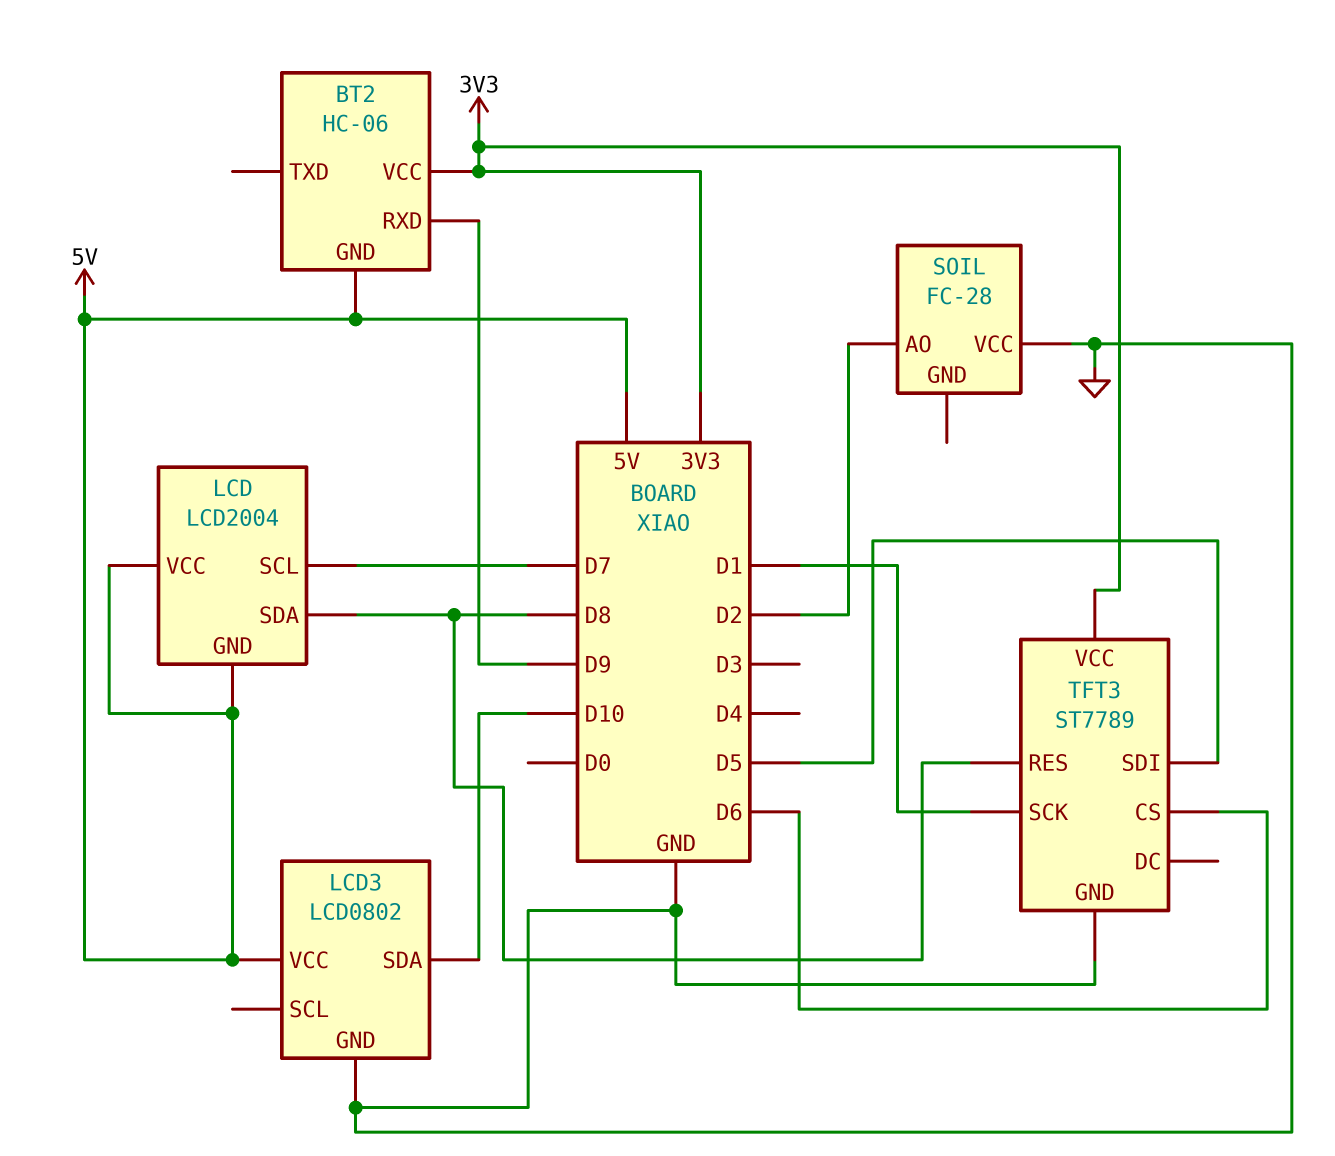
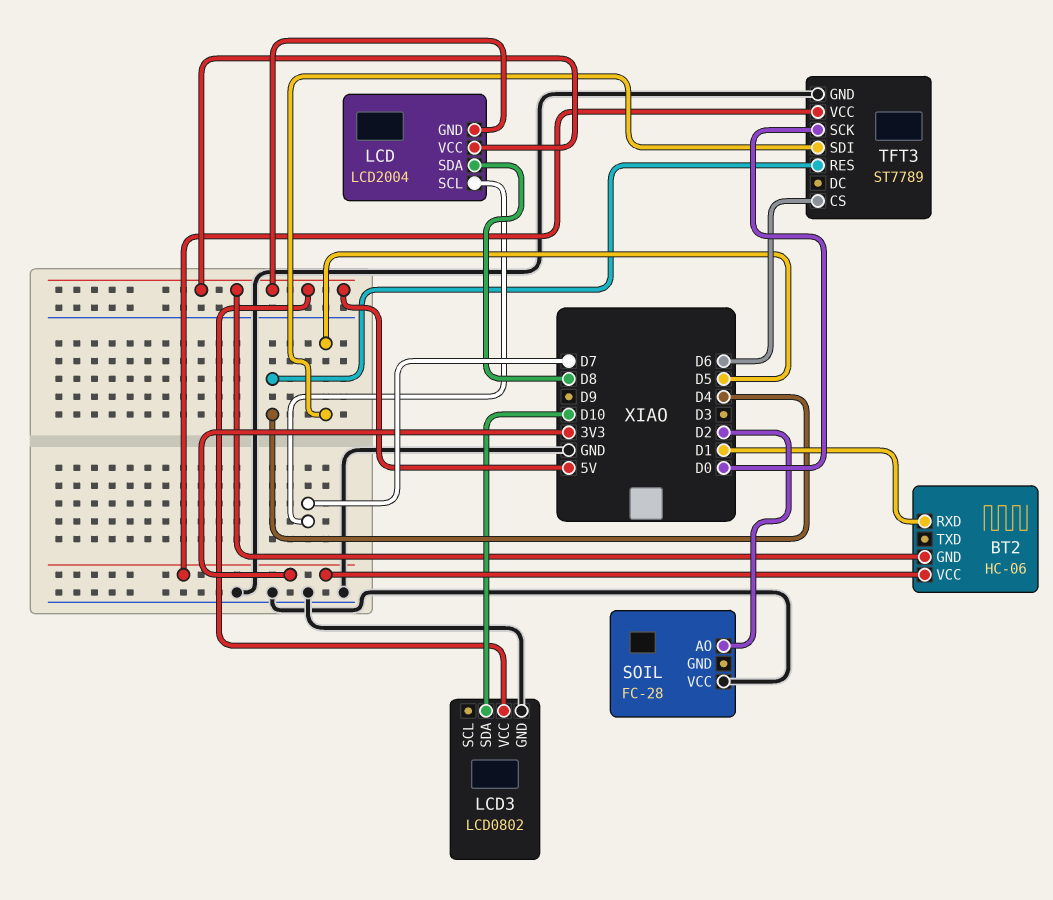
BT2 pin RXD: D9 -> D1
TFT3 pin RES: D8 -> D4
TFT3 pin SCK: D1 -> D0

